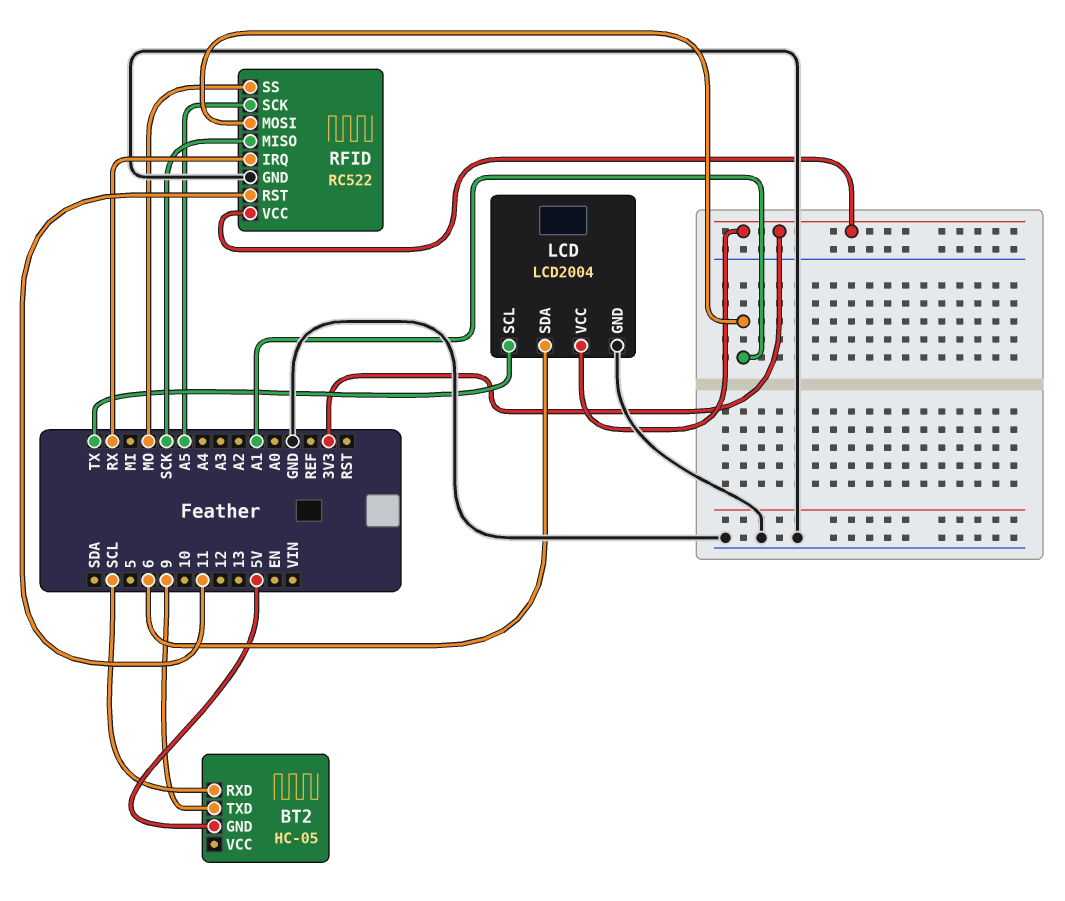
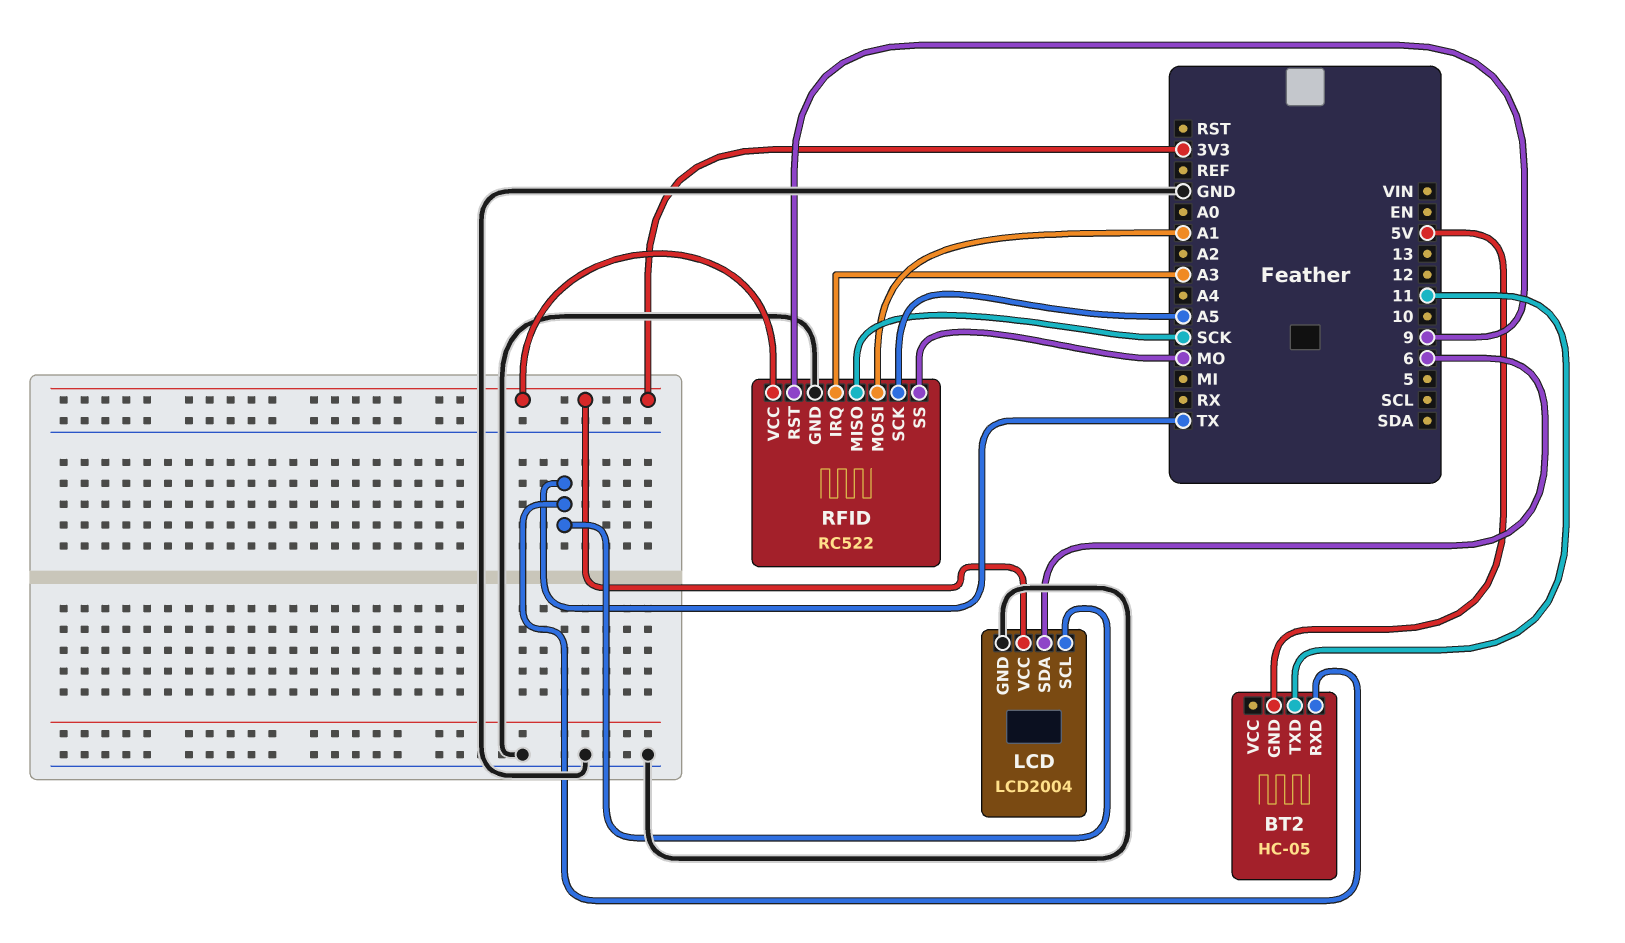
BT2 pin RXD: SCL -> TX
BT2 pin TXD: 9 -> 11
RFID pin IRQ: RX -> A3
RFID pin RST: 11 -> 9

